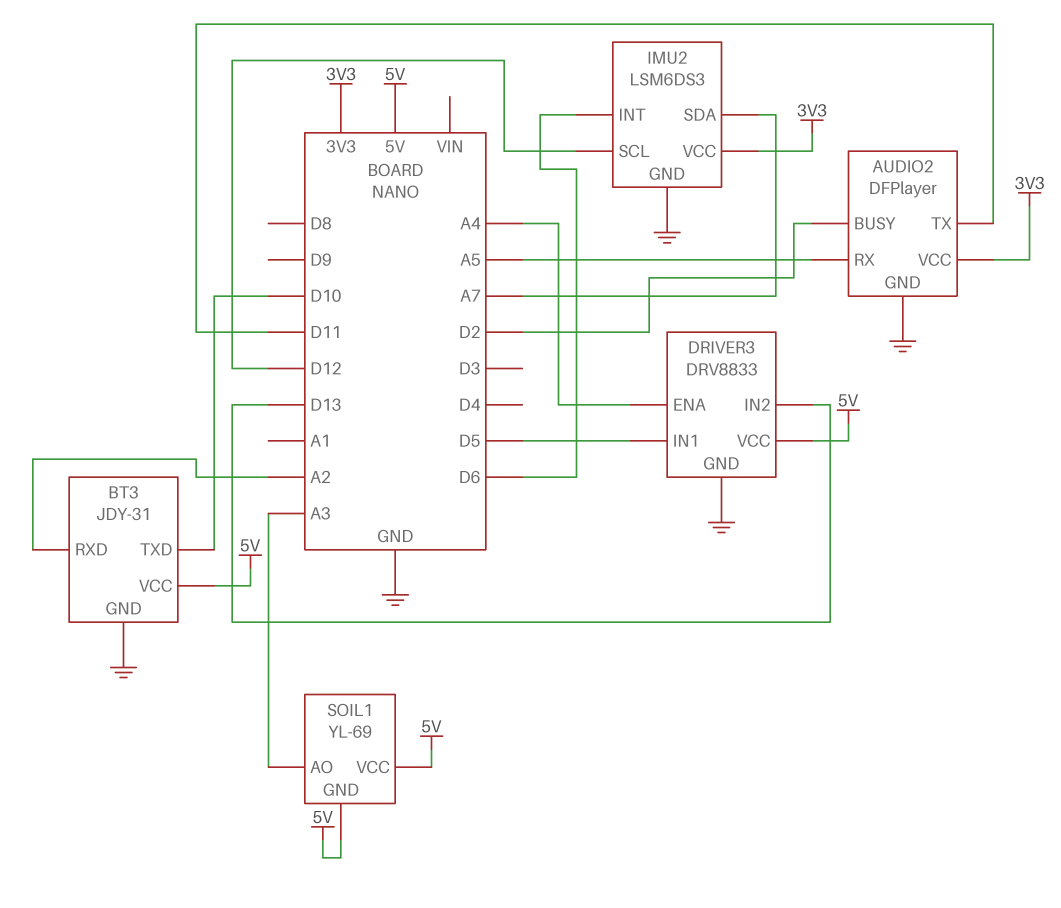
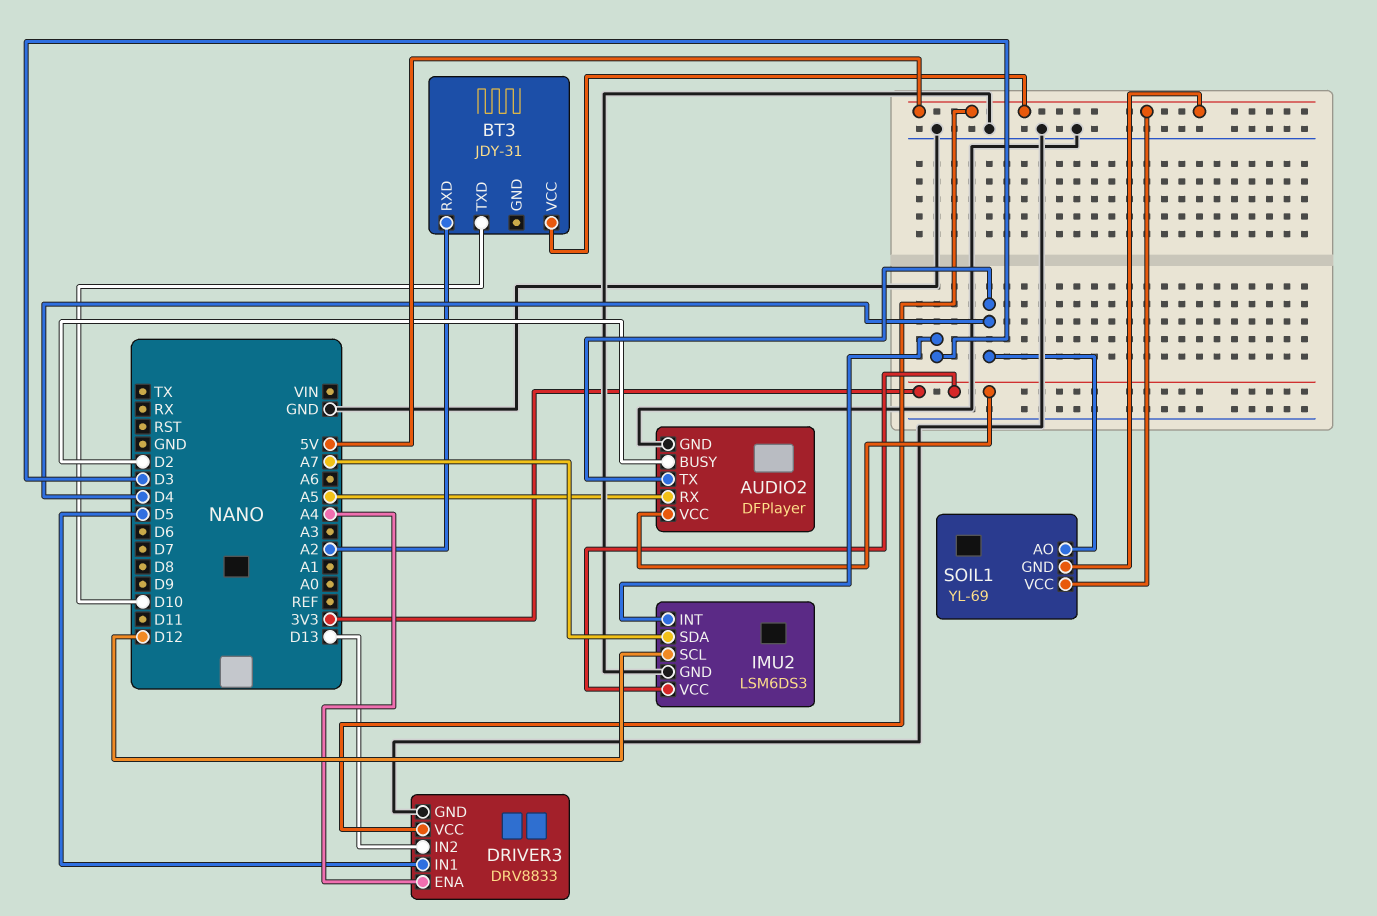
AUDIO2 pin TX: D11 -> D4
BT3 pin GND: GND -> none
IMU2 pin INT: D6 -> D3
SOIL1 pin AO: A3 -> D4

